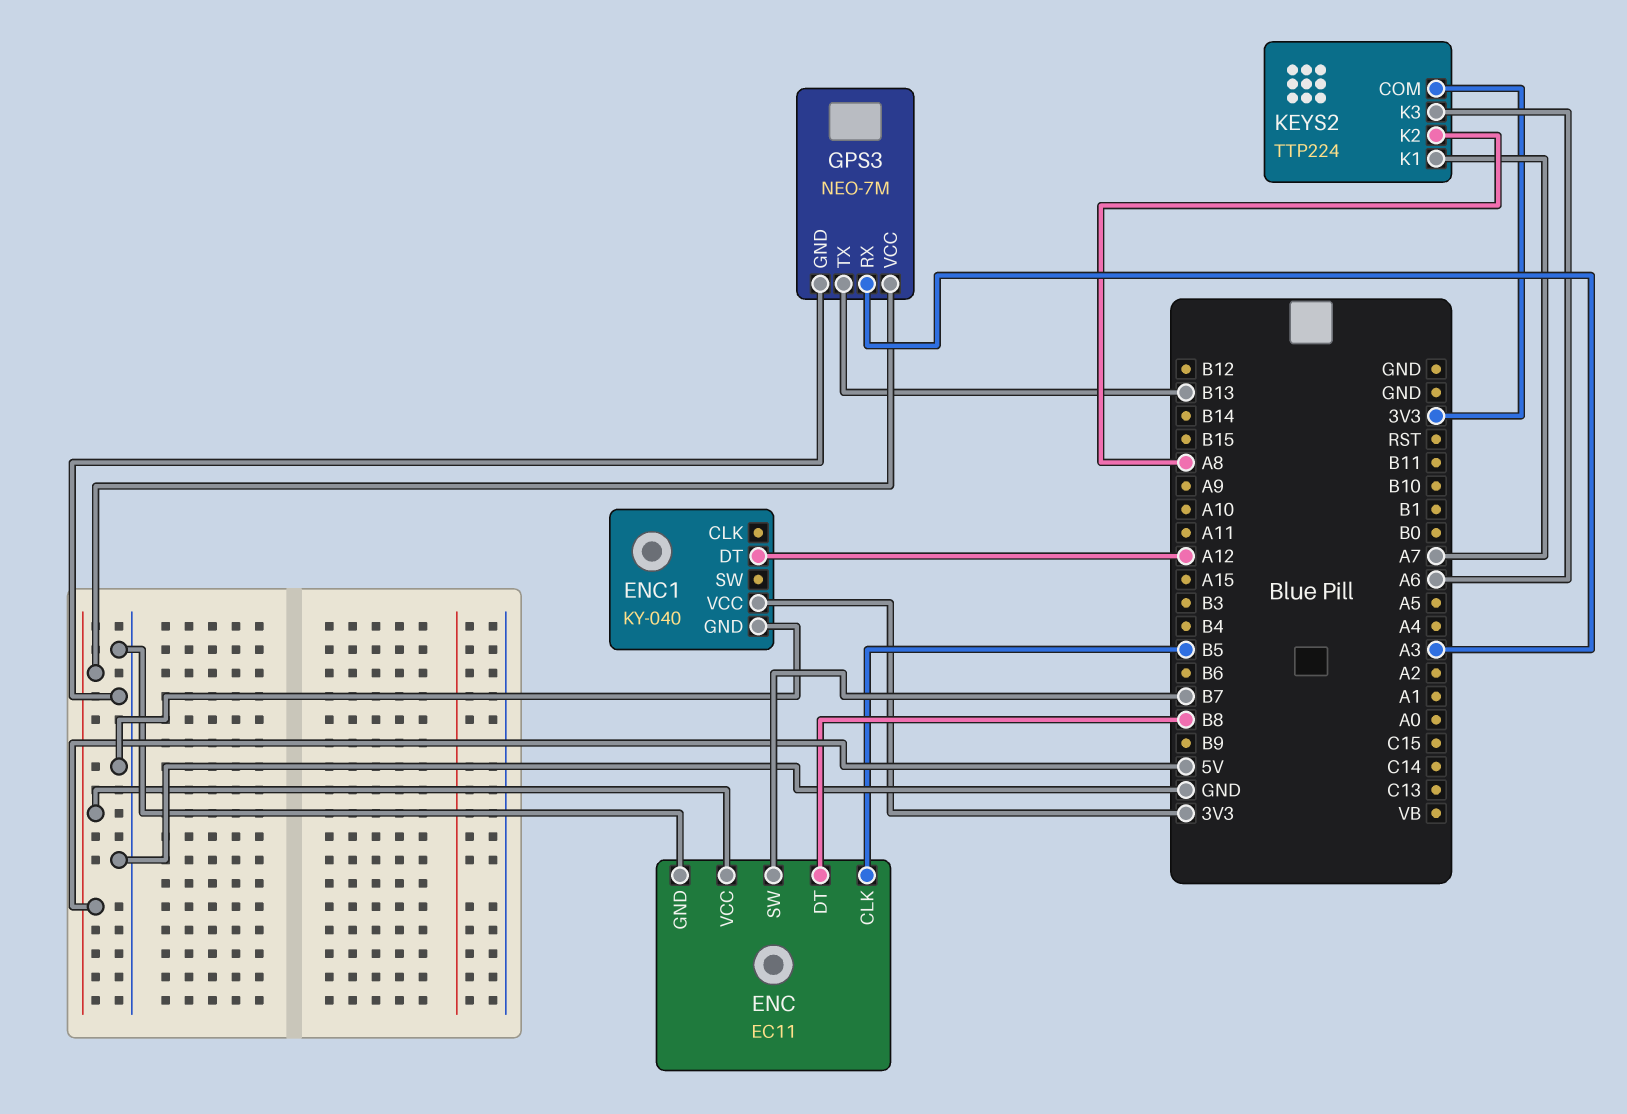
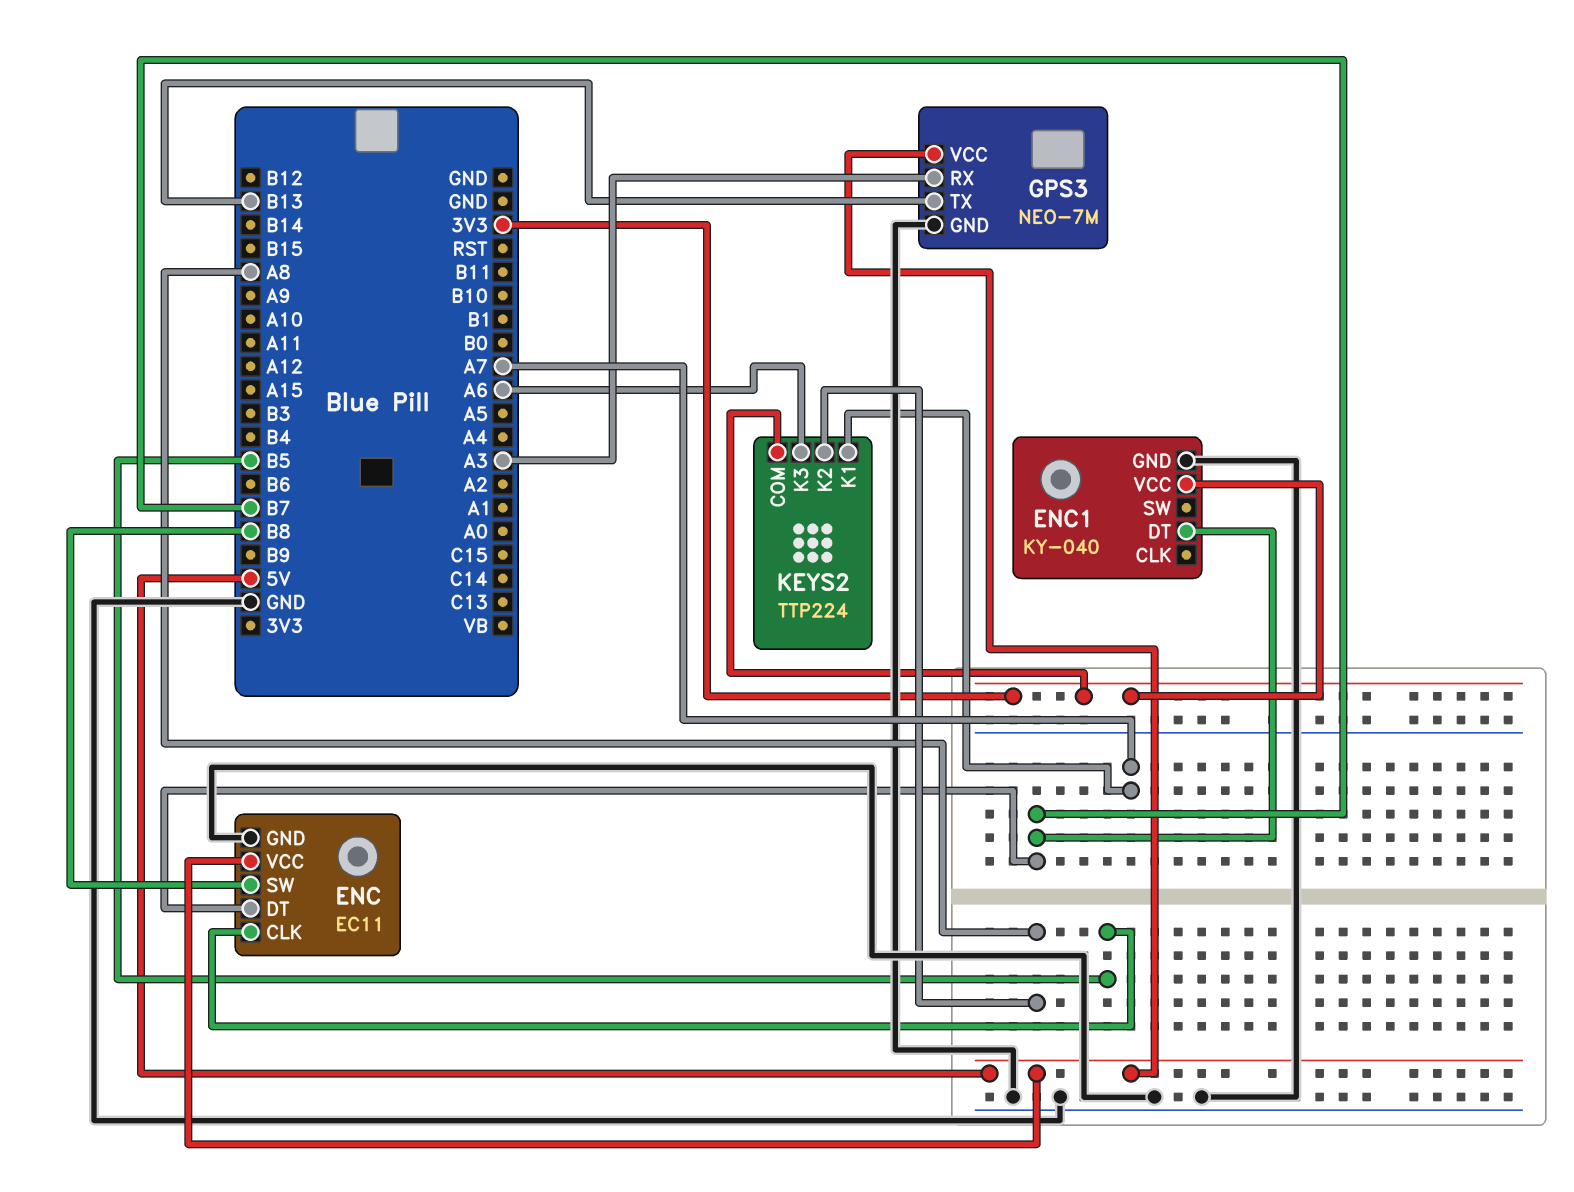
ENC pin DT: B8 -> B7
ENC pin SW: B7 -> B8
ENC1 pin DT: A12 -> B7

